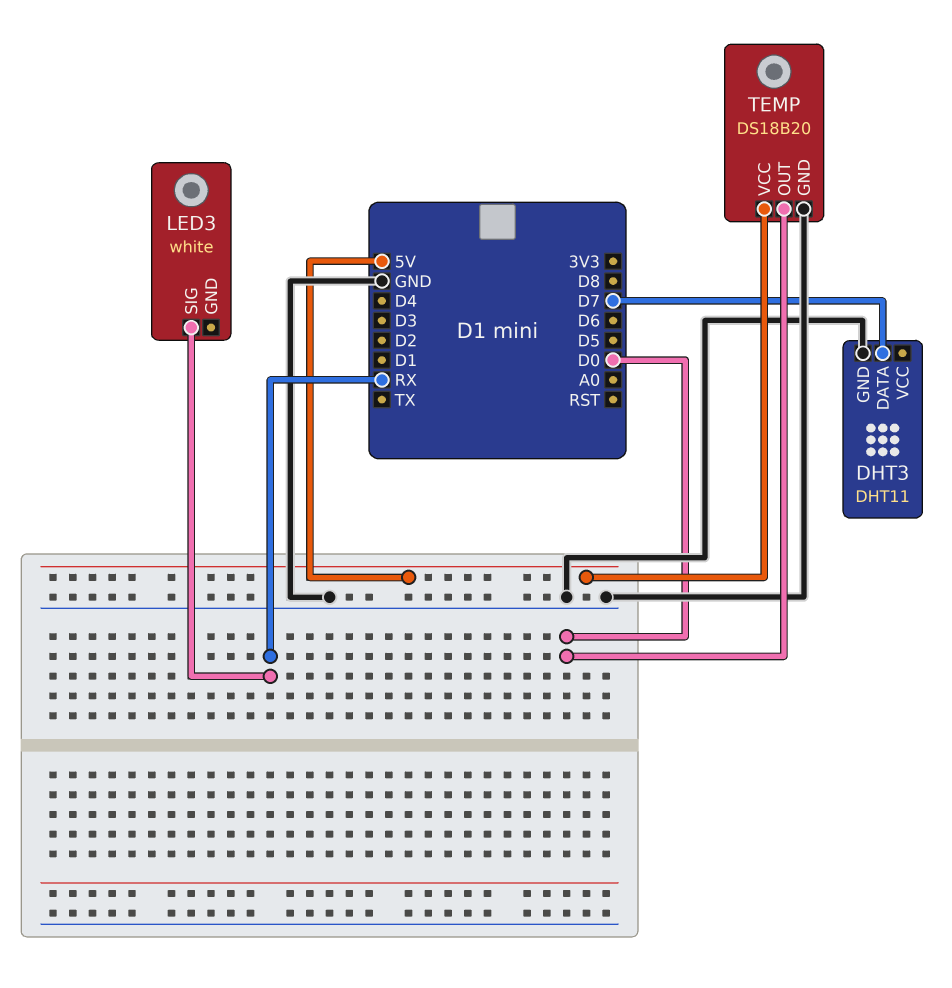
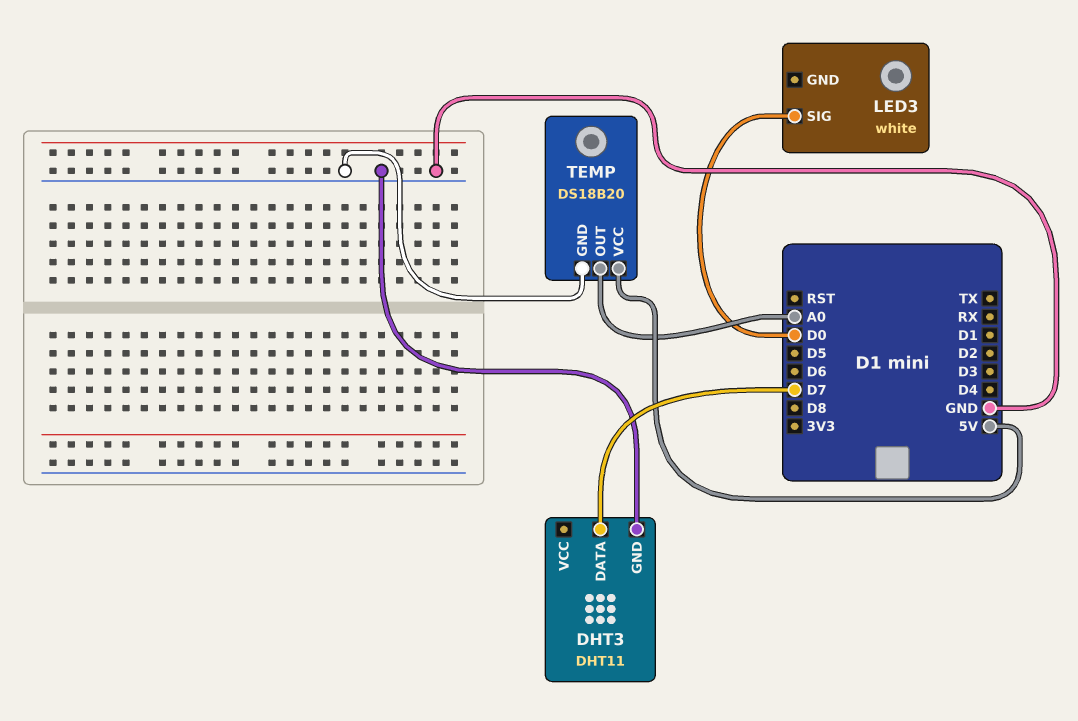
LED3 pin SIG: RX -> D0
TEMP pin OUT: D0 -> A0

